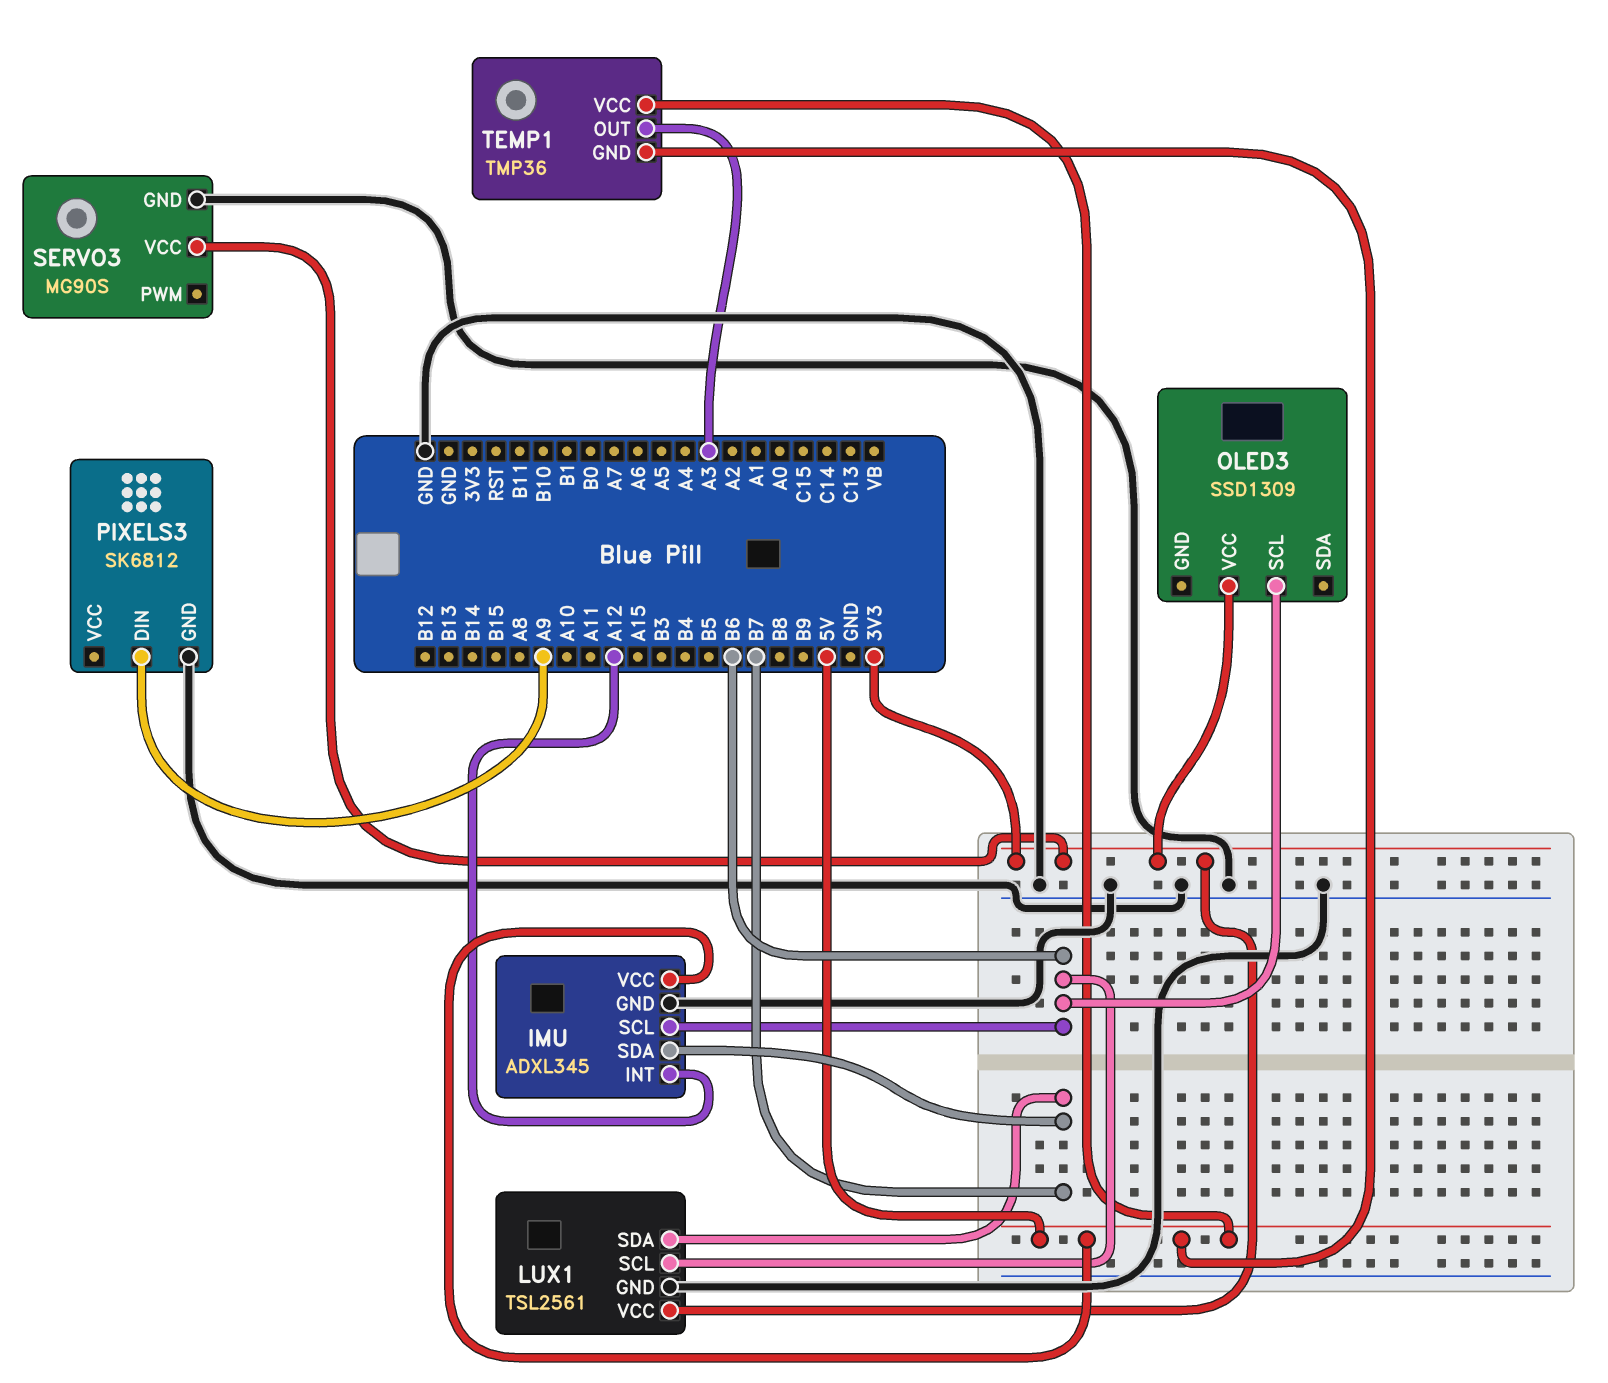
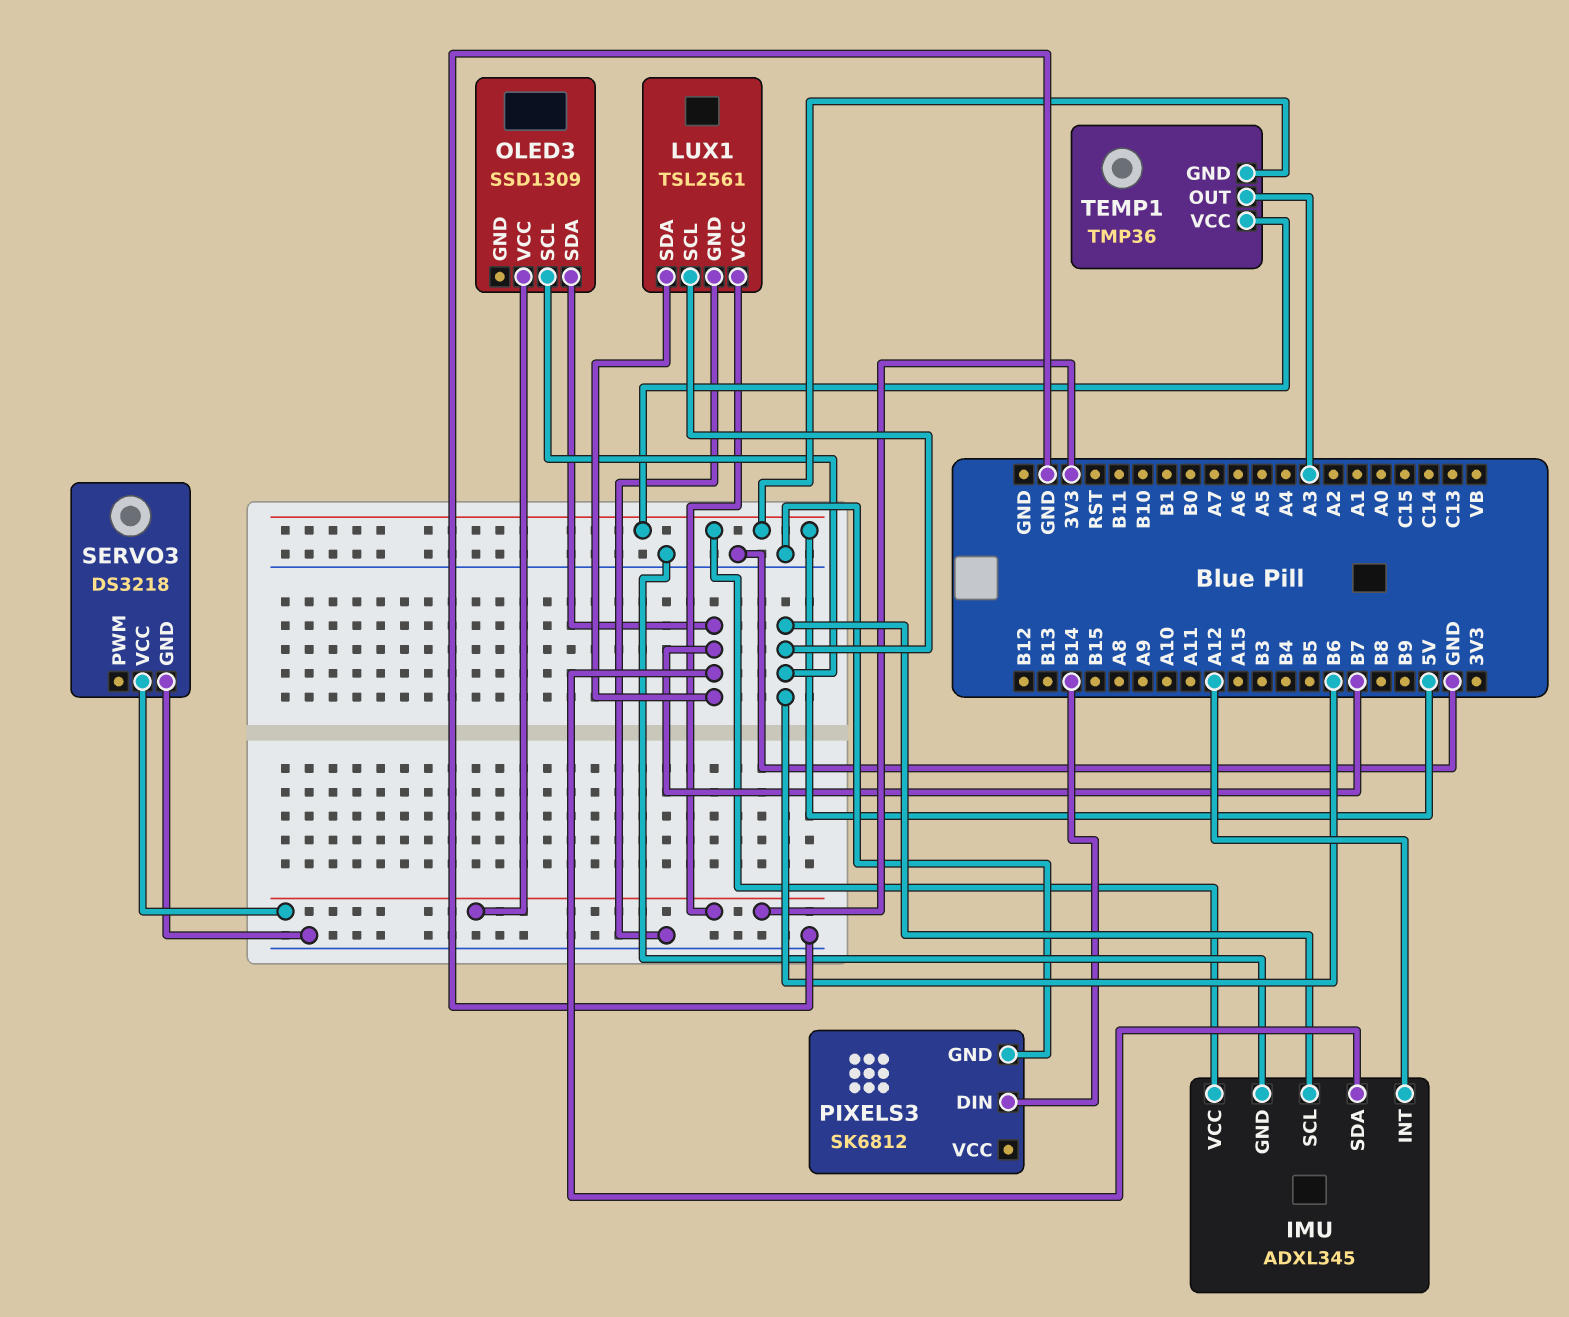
OLED3 pin SDA: none -> B7
PIXELS3 pin DIN: A9 -> B14
SERVO3: MG90S -> DS3218

